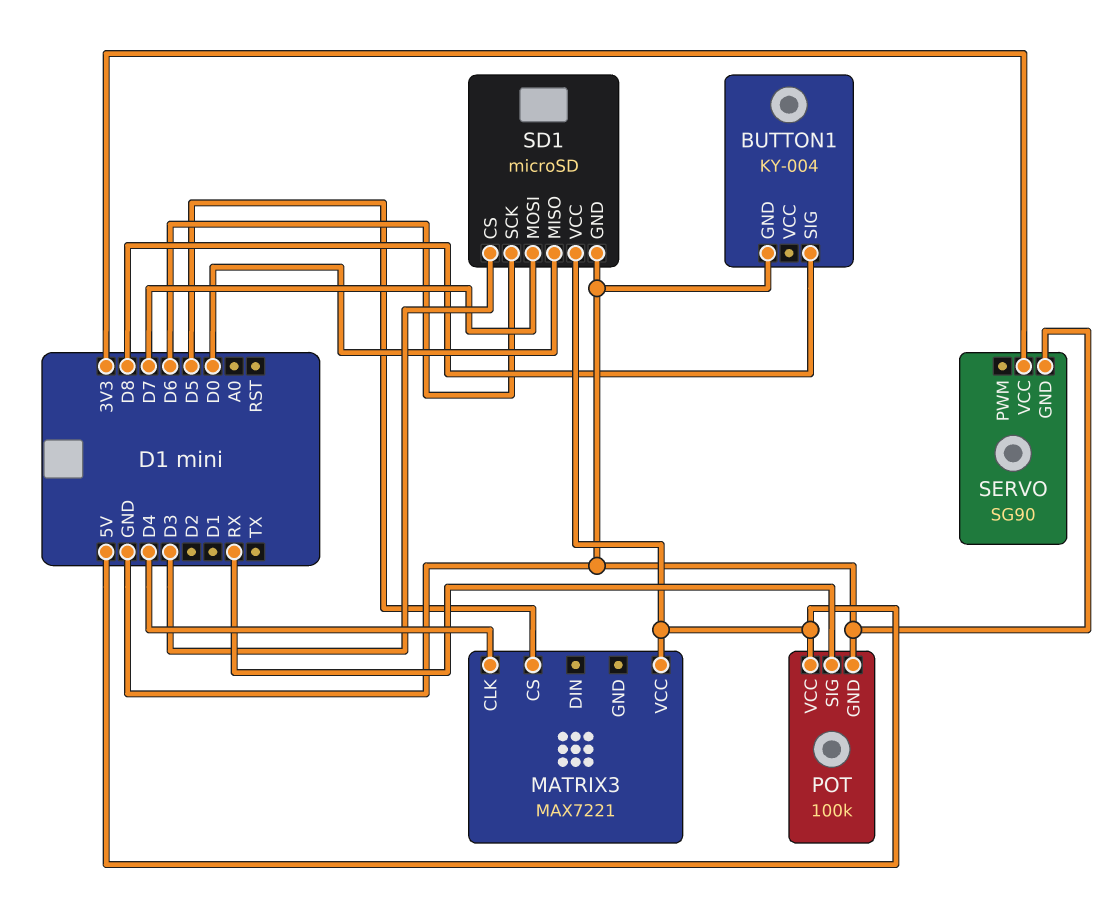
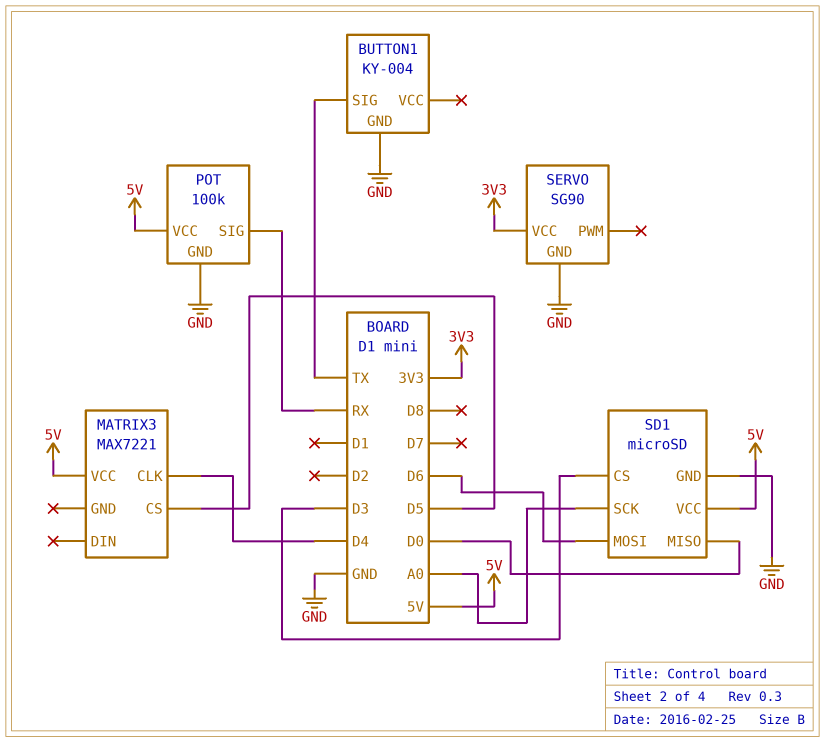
BUTTON1 pin SIG: D8 -> TX
SD1 pin MOSI: D7 -> D6
SD1 pin SCK: D6 -> A0

